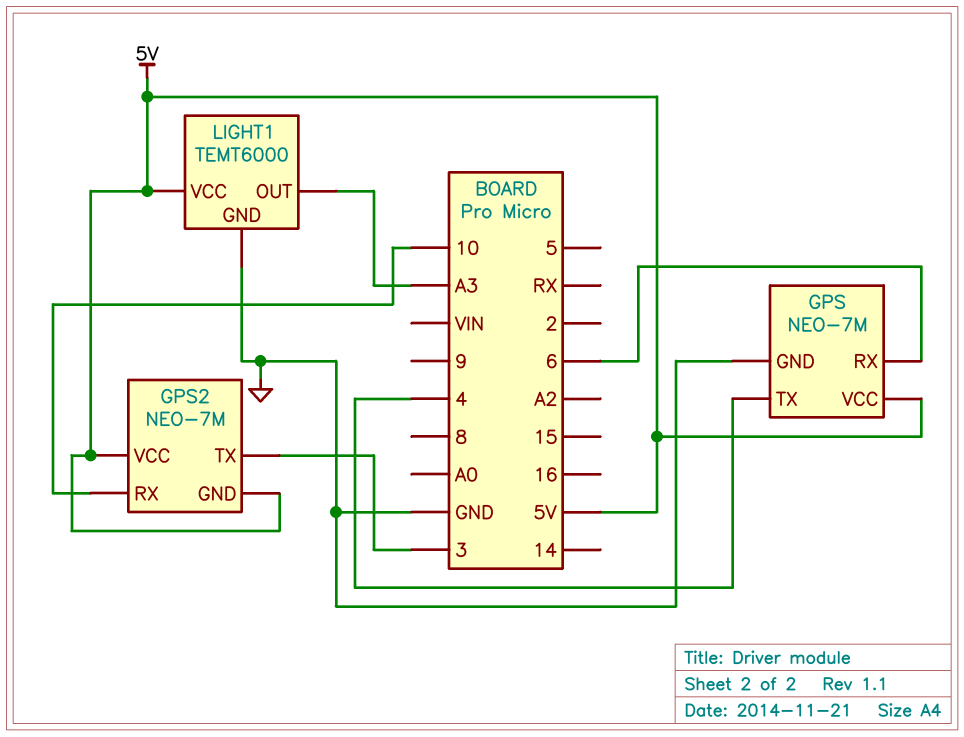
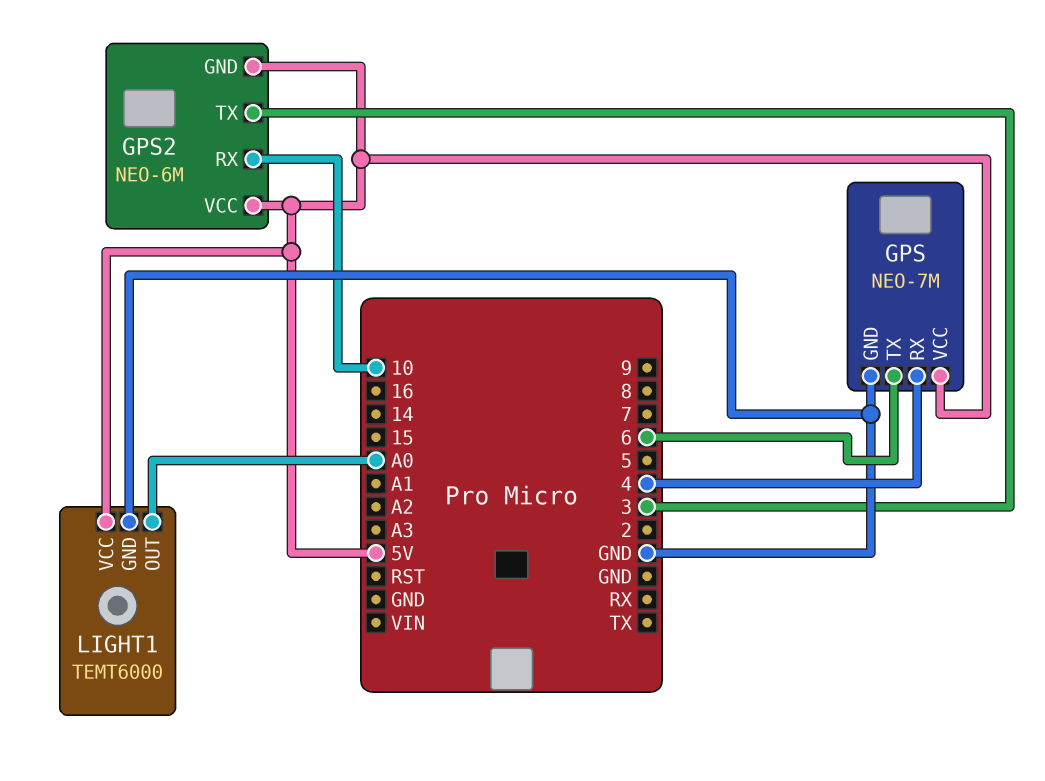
GPS pin RX: 6 -> 4
GPS pin TX: 4 -> 6
GPS2: NEO-7M -> NEO-6M
LIGHT1 pin OUT: A3 -> A0

